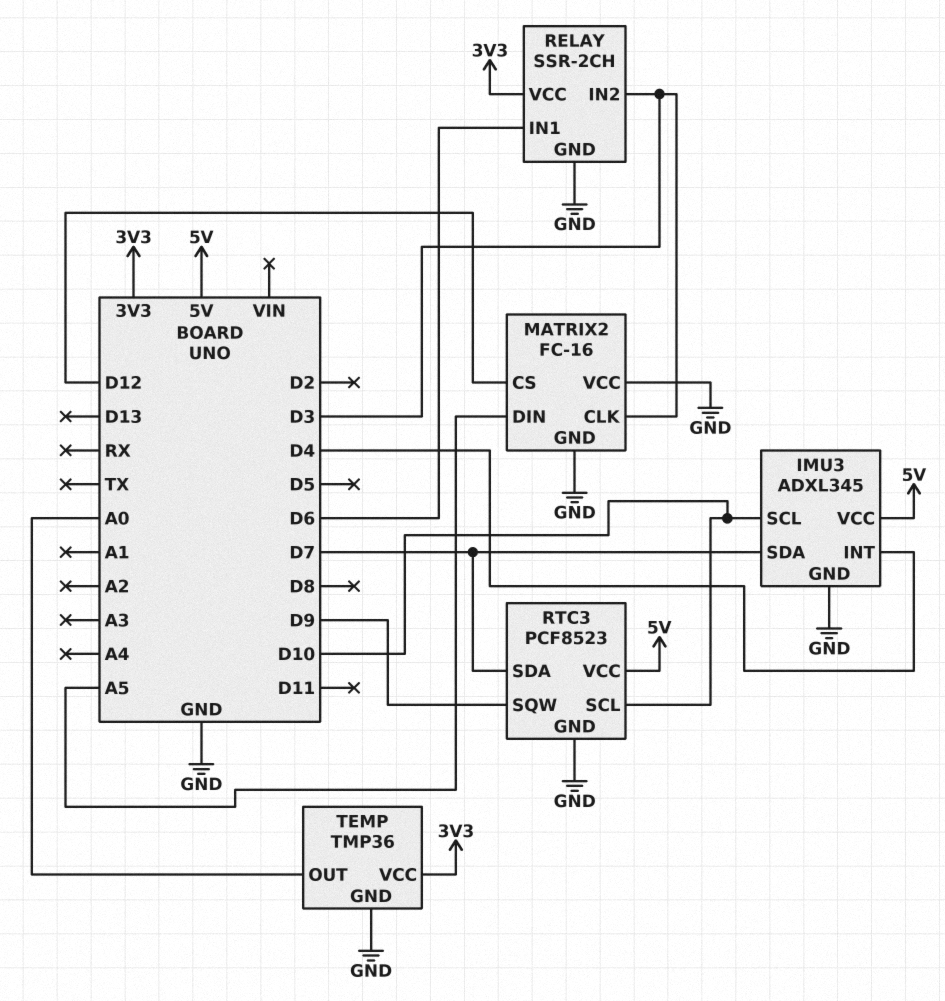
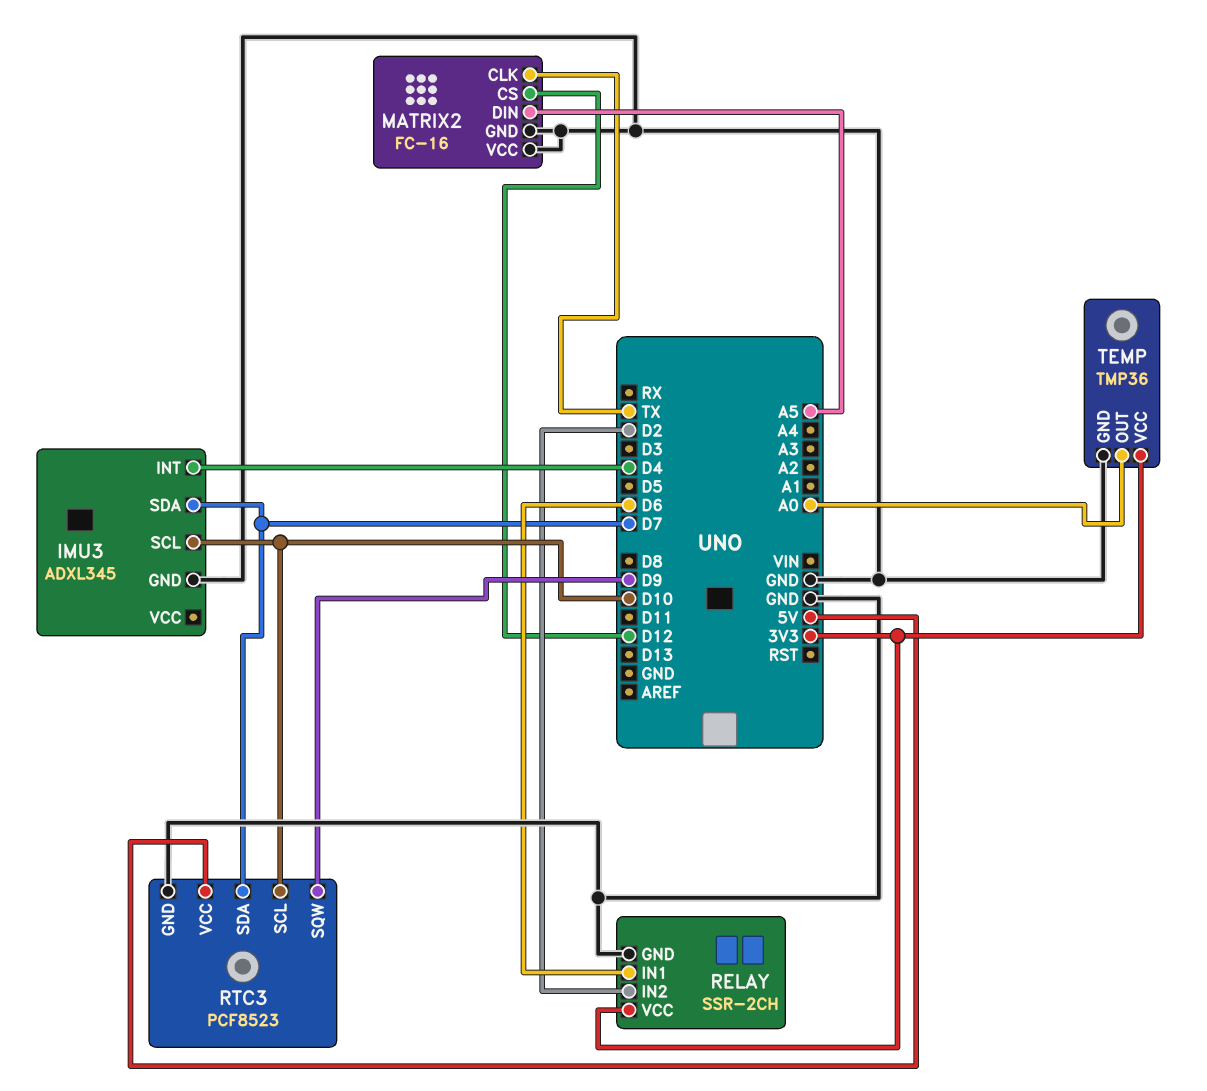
IMU3 pin VCC: 5V -> none
MATRIX2 pin CLK: D3 -> TX
RELAY pin IN2: D3 -> D2

